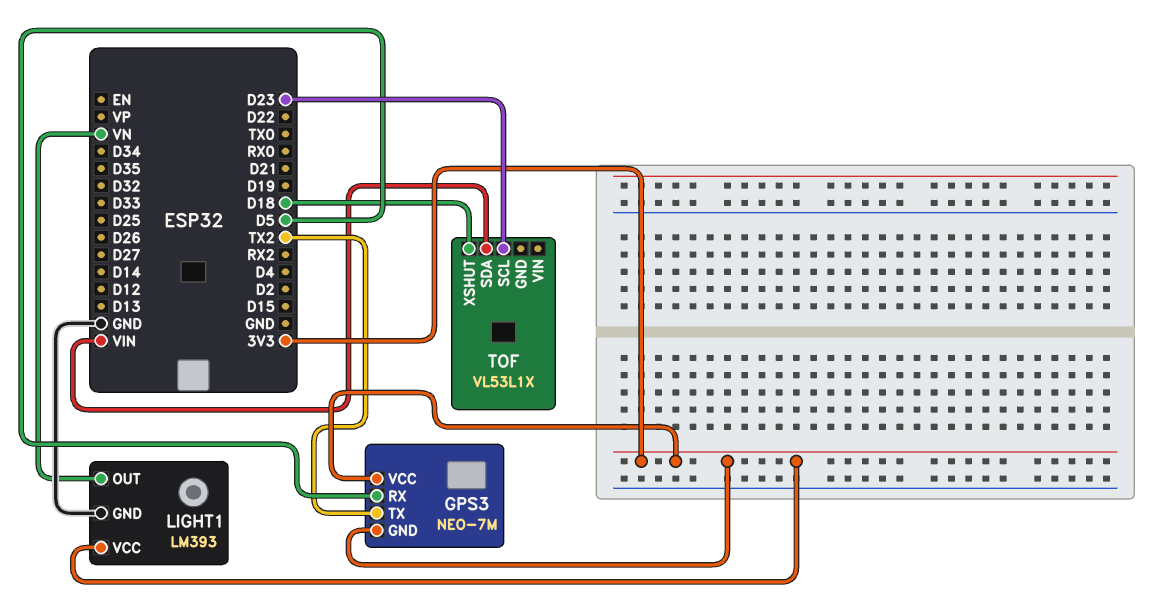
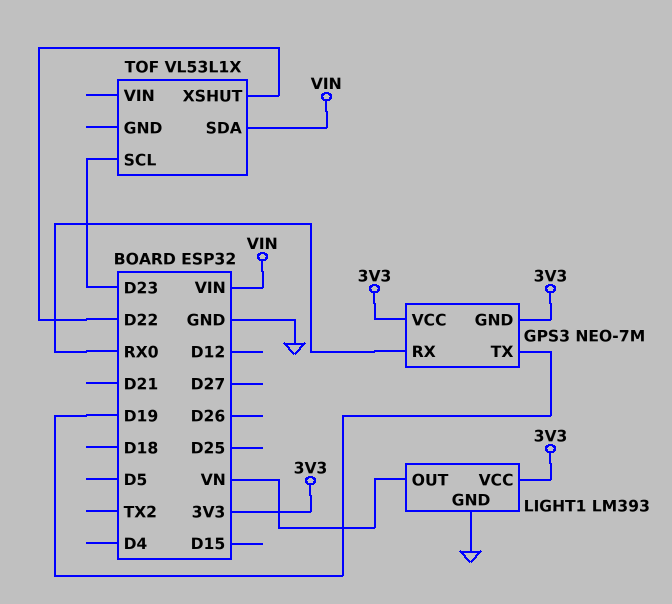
GPS3 pin RX: D5 -> RX0
GPS3 pin TX: TX2 -> D19
TOF pin XSHUT: D18 -> D22

